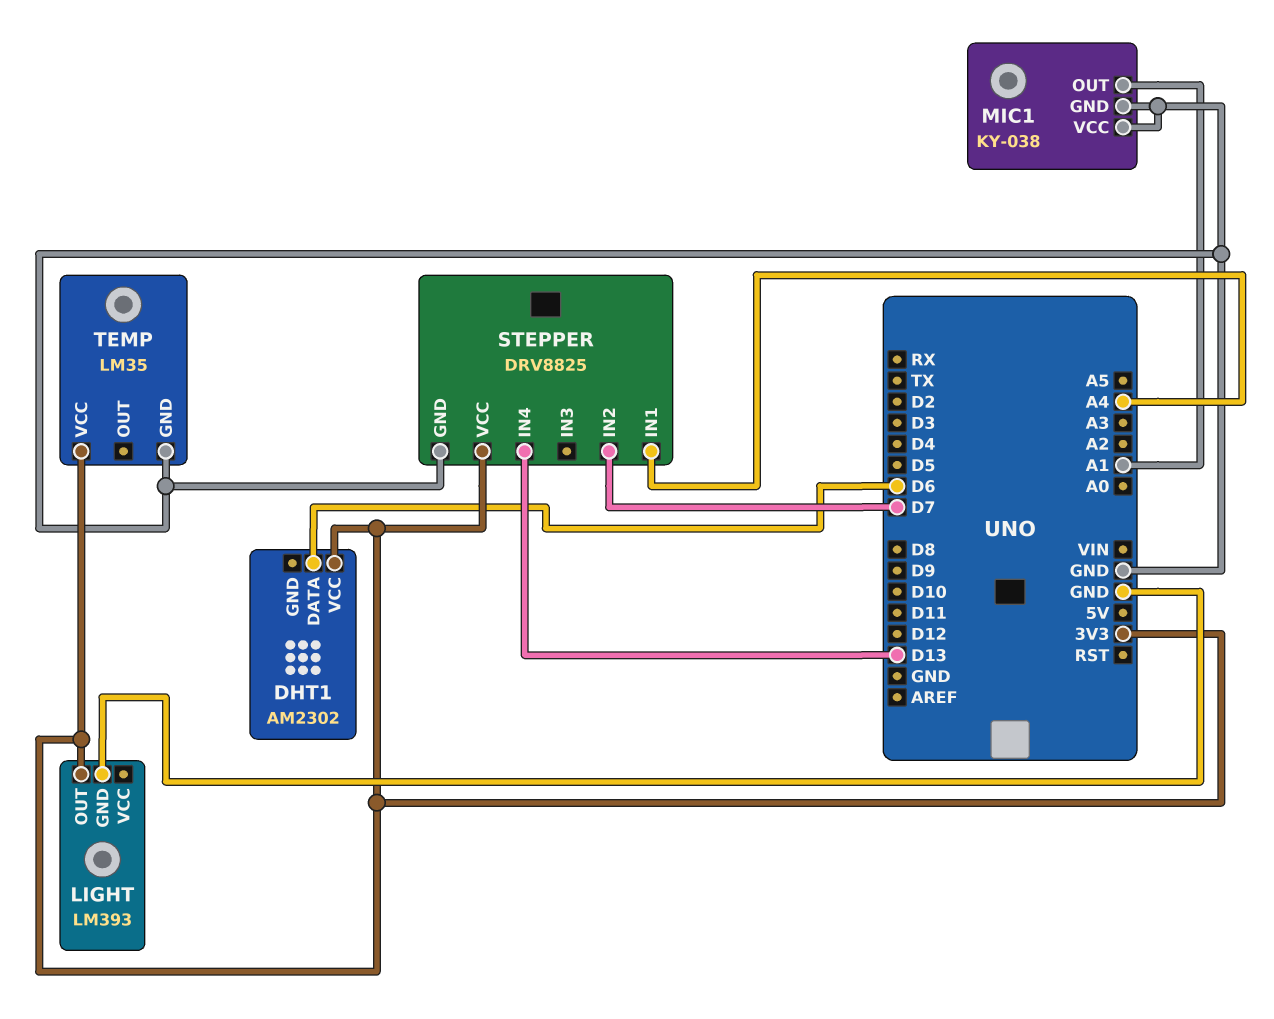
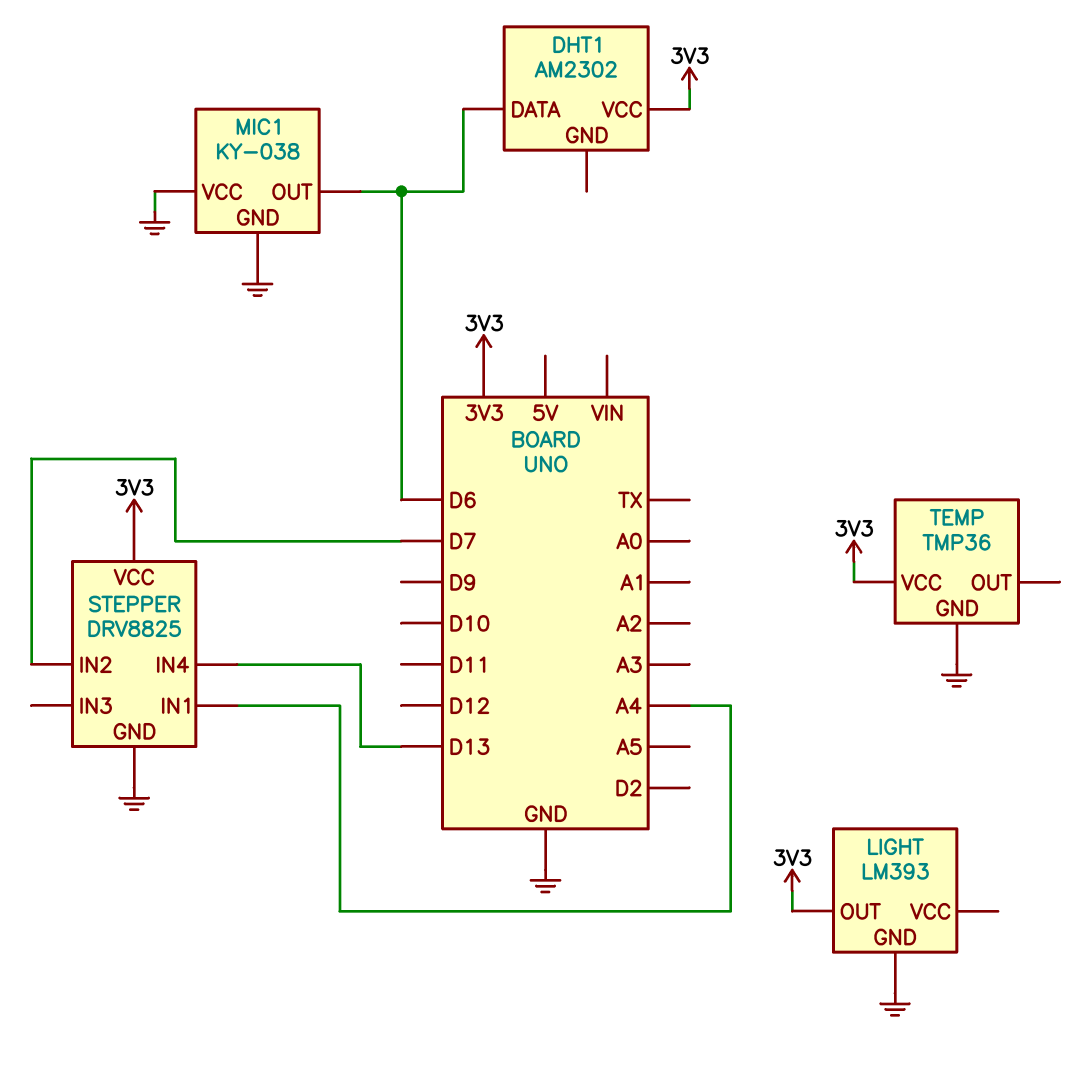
MIC1 pin OUT: A1 -> D6
TEMP: LM35 -> TMP36

